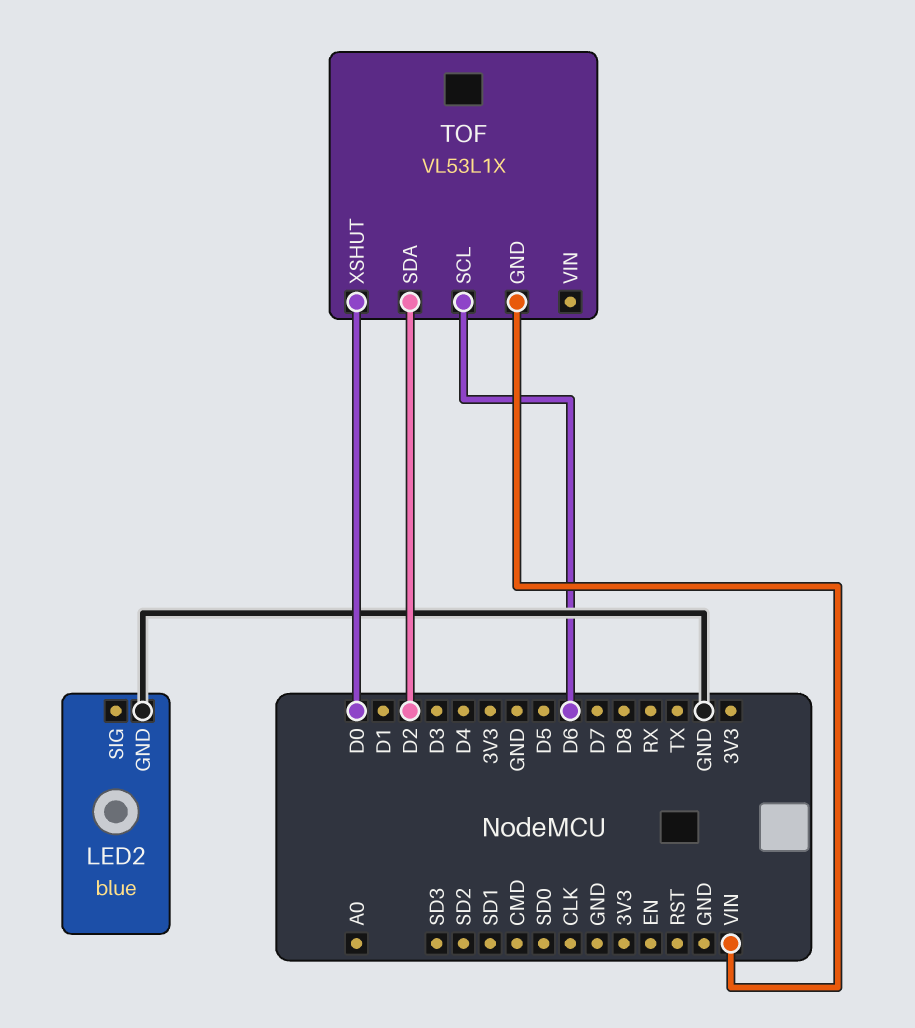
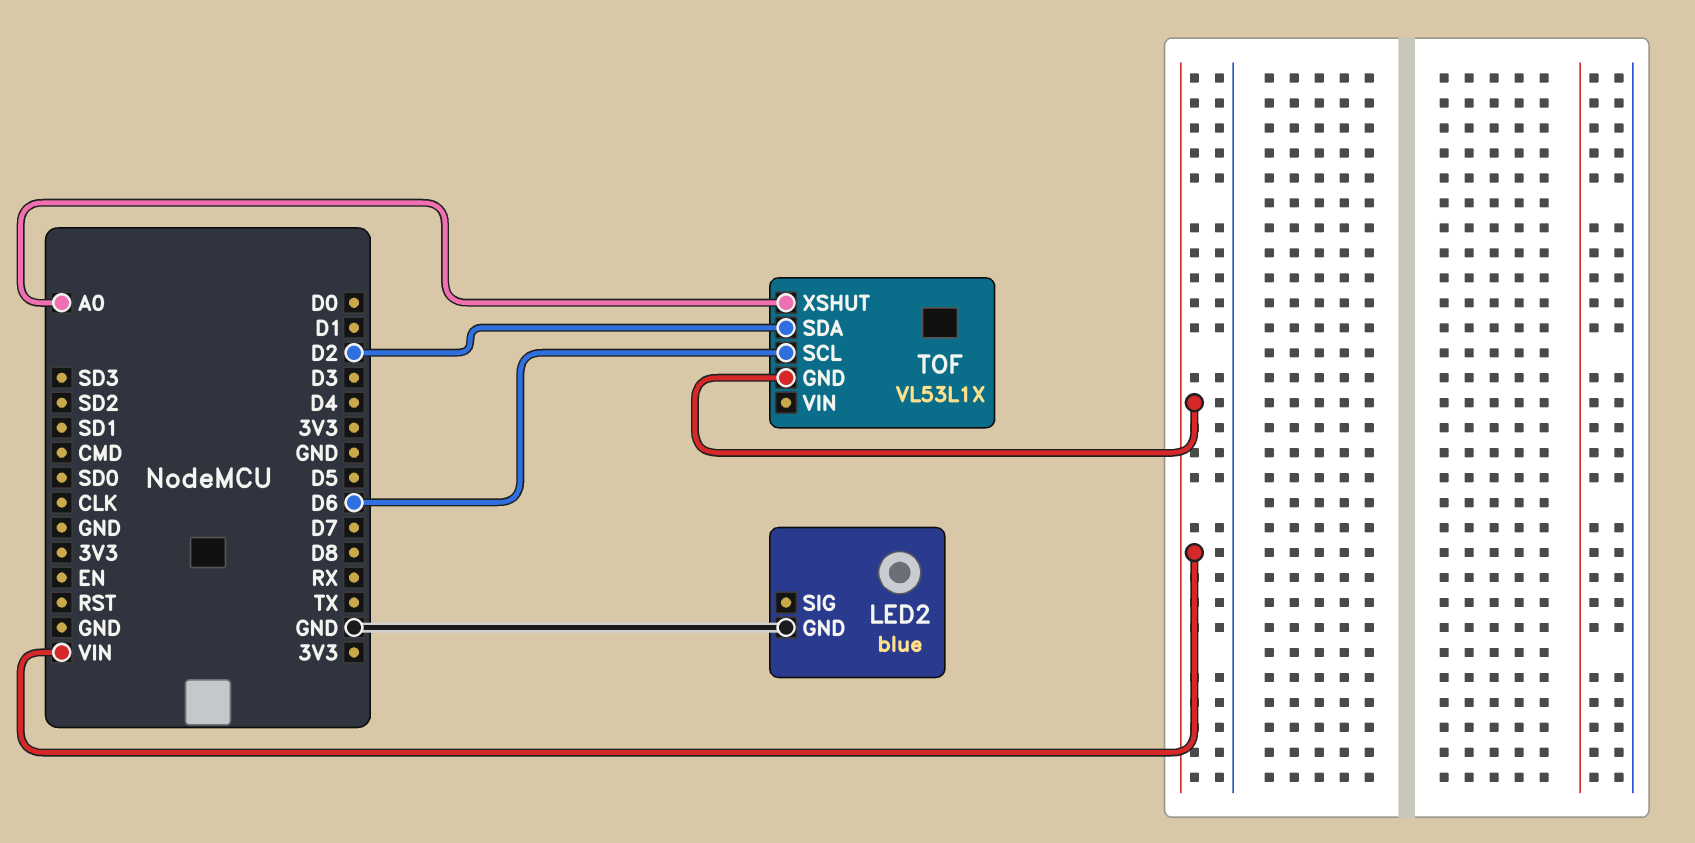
TOF pin XSHUT: D0 -> A0

